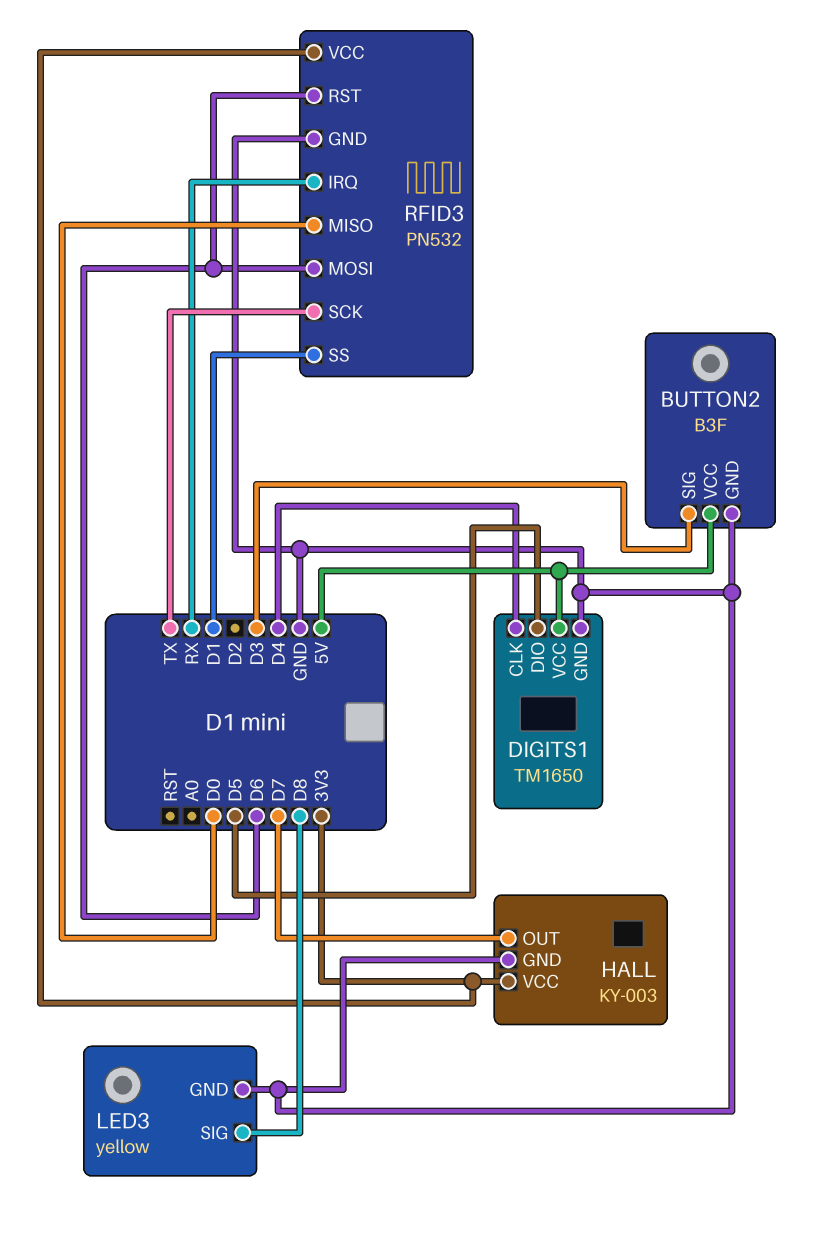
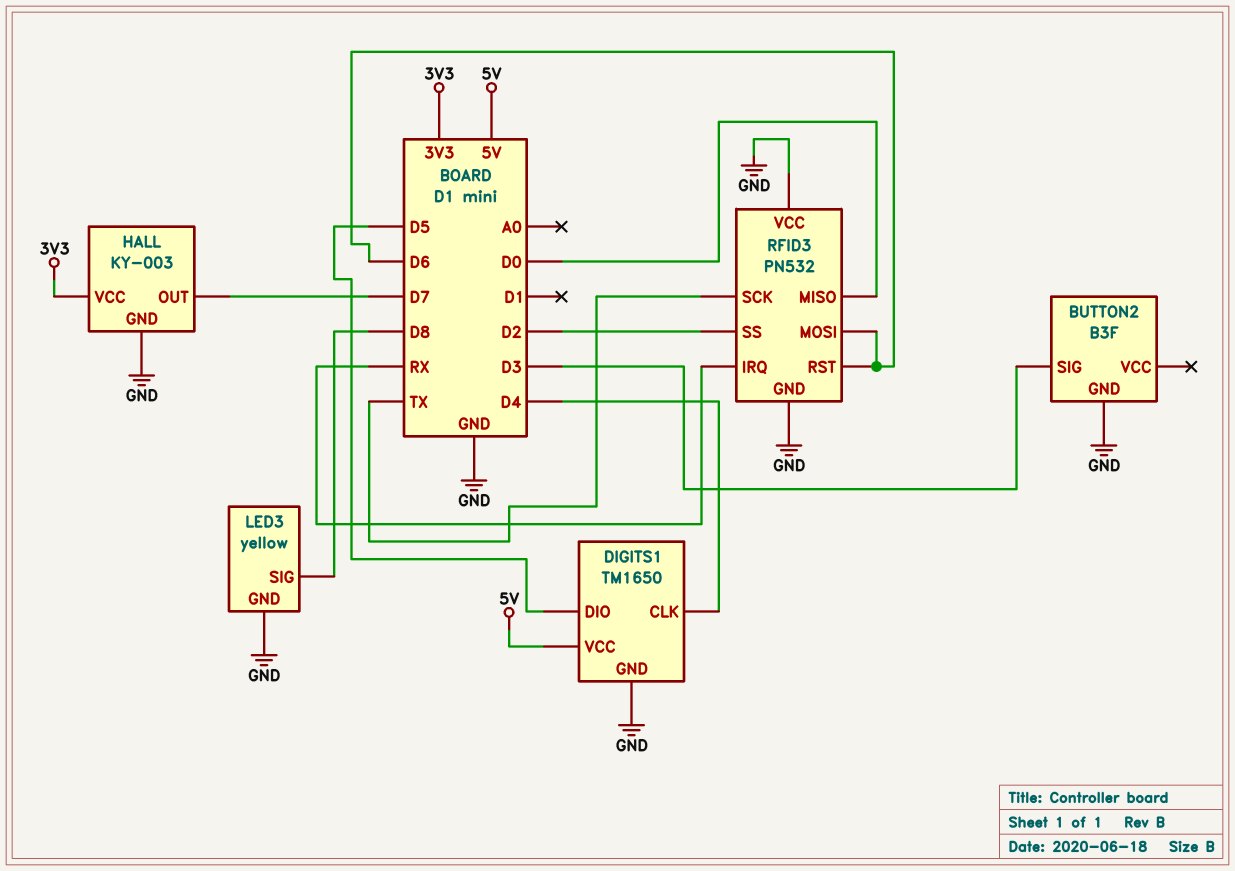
BUTTON2 pin VCC: 5V -> none
RFID3 pin SS: D1 -> D2
RFID3 pin VCC: 3V3 -> GND

